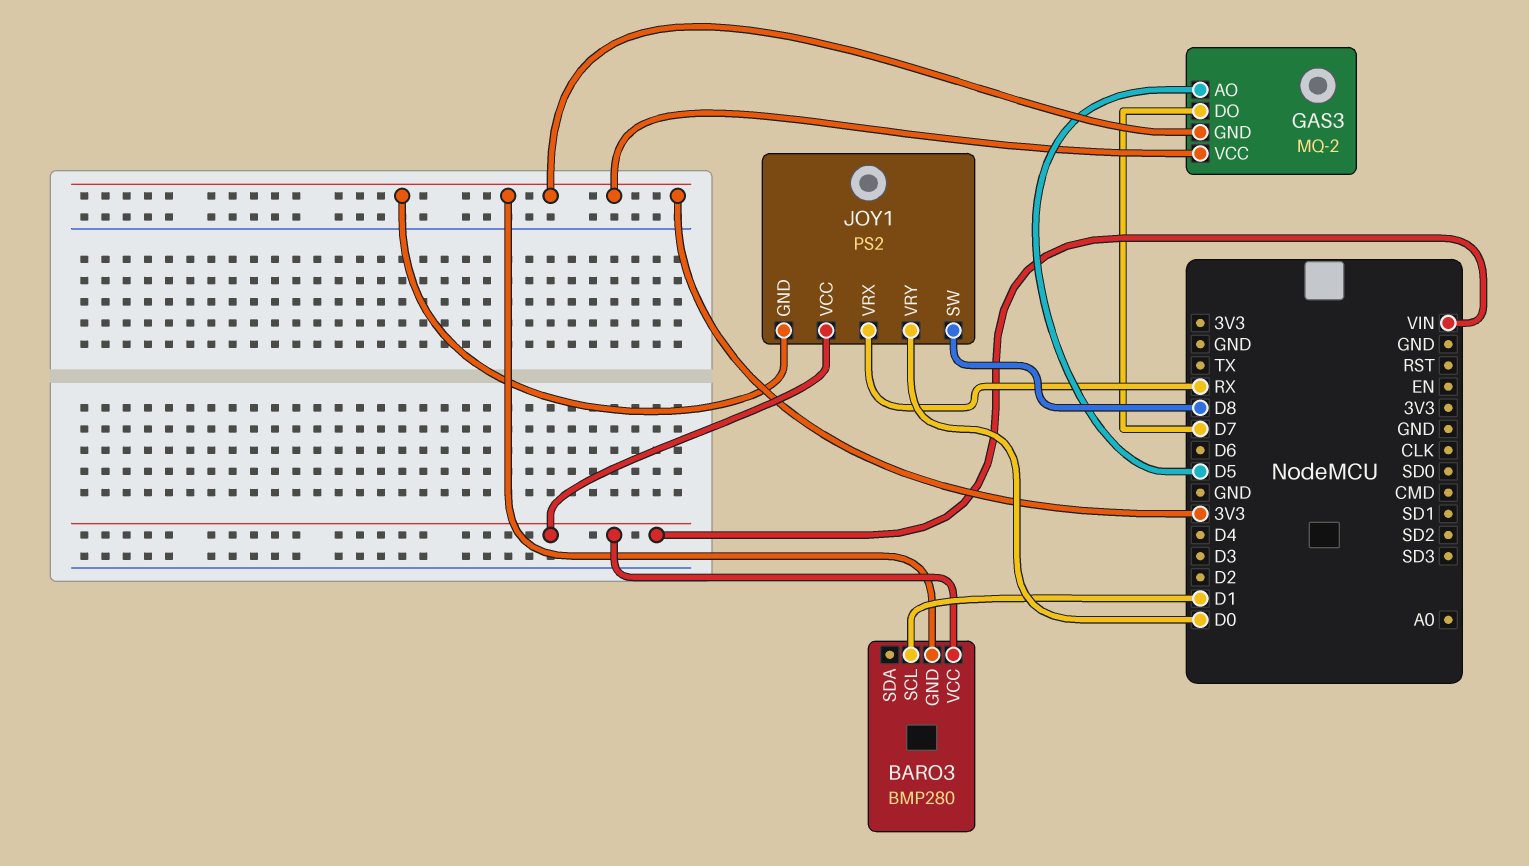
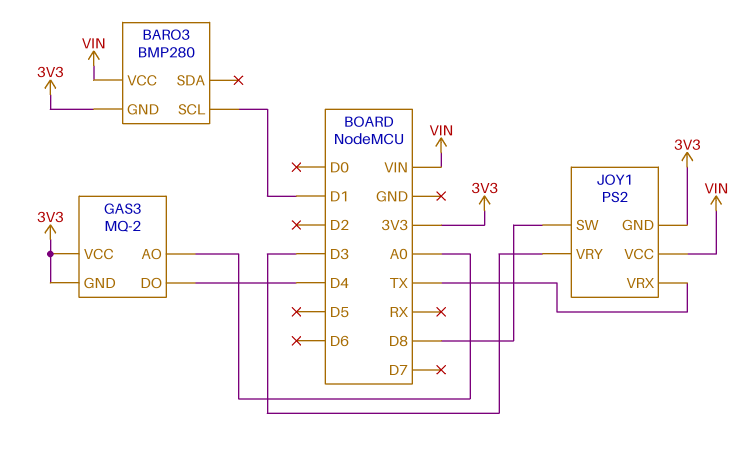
GAS3 pin AO: D5 -> A0
GAS3 pin DO: D7 -> D4
JOY1 pin VRX: RX -> TX
JOY1 pin VRY: D0 -> D3

